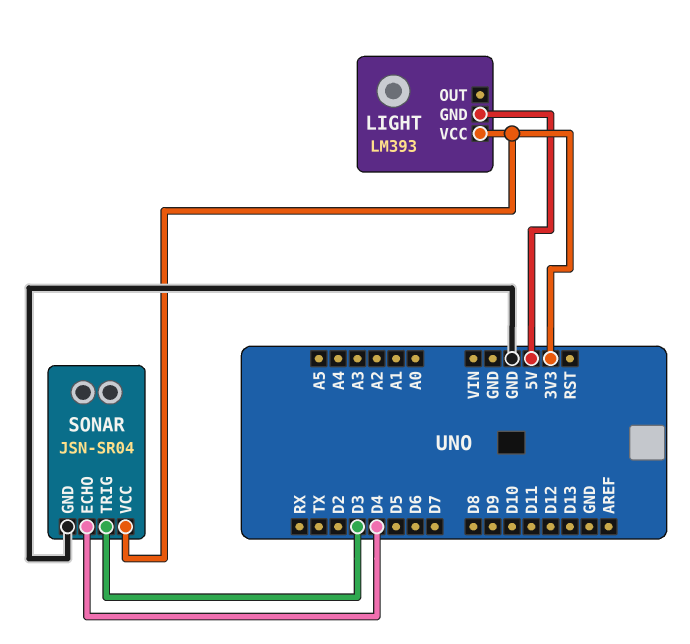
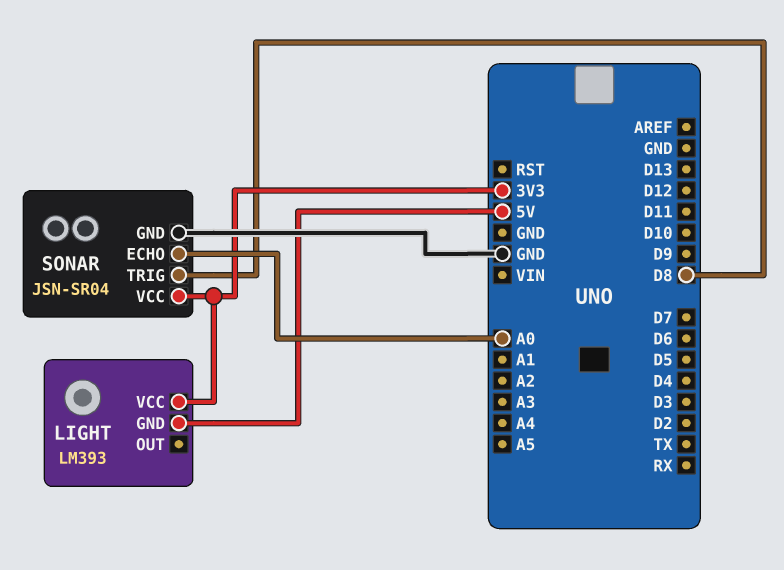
SONAR pin ECHO: D4 -> A0
SONAR pin TRIG: D3 -> D8

